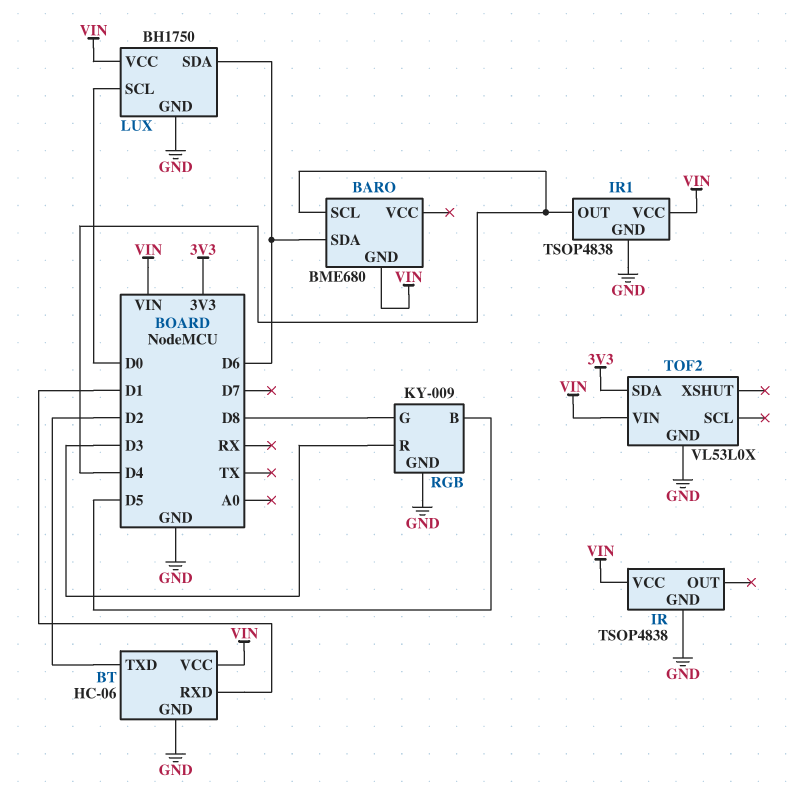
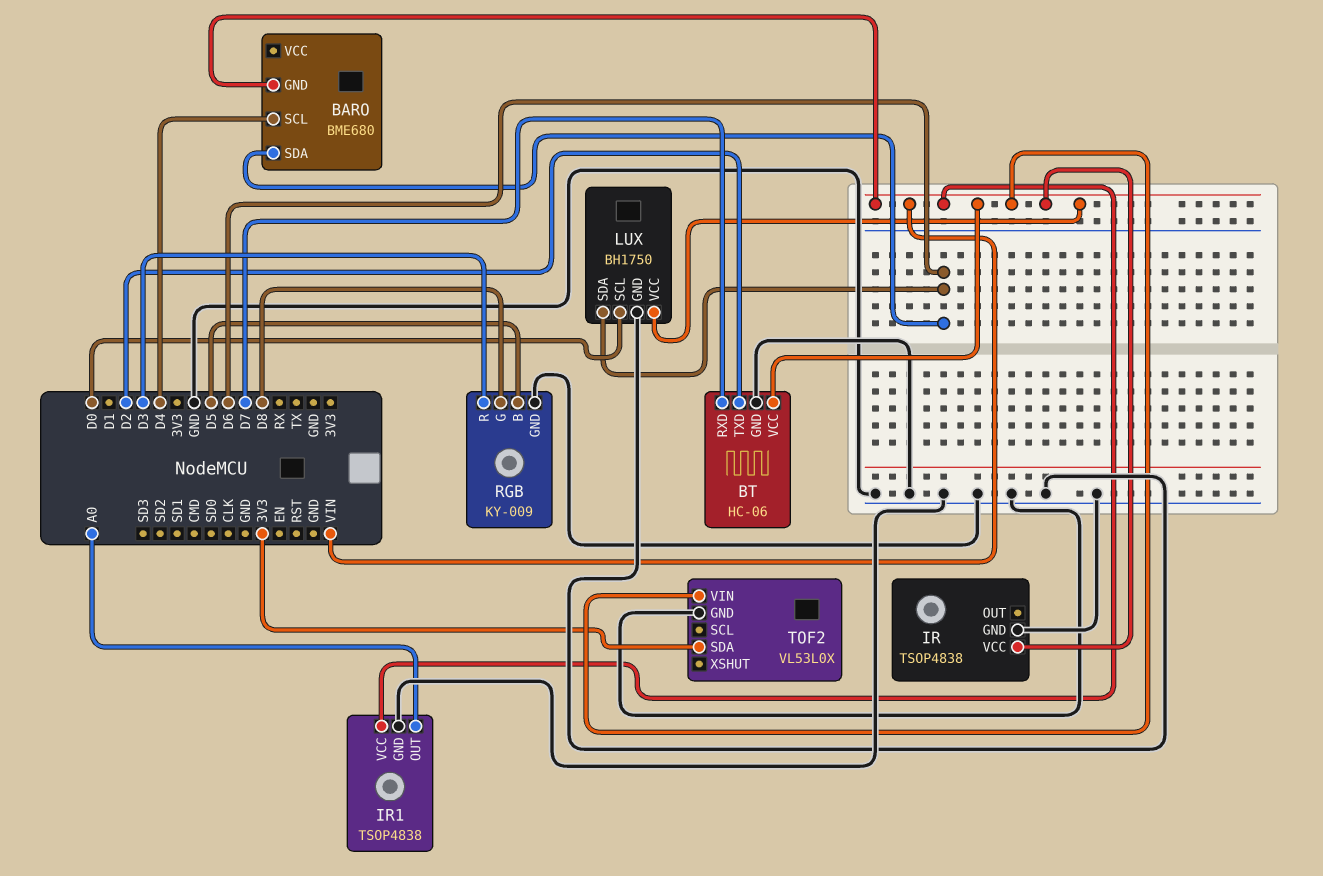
BT pin RXD: D1 -> D7
IR1 pin OUT: D4 -> A0

